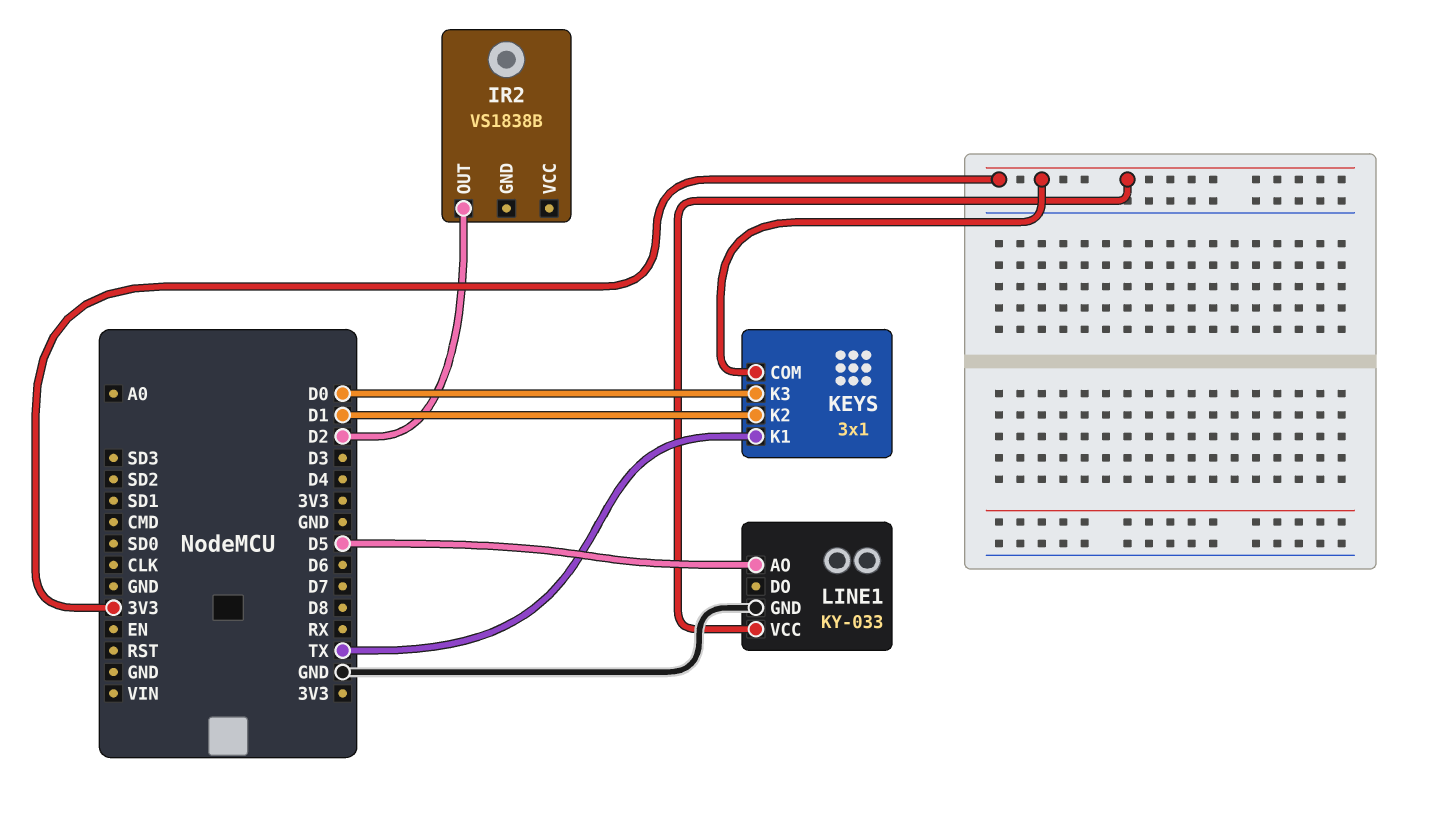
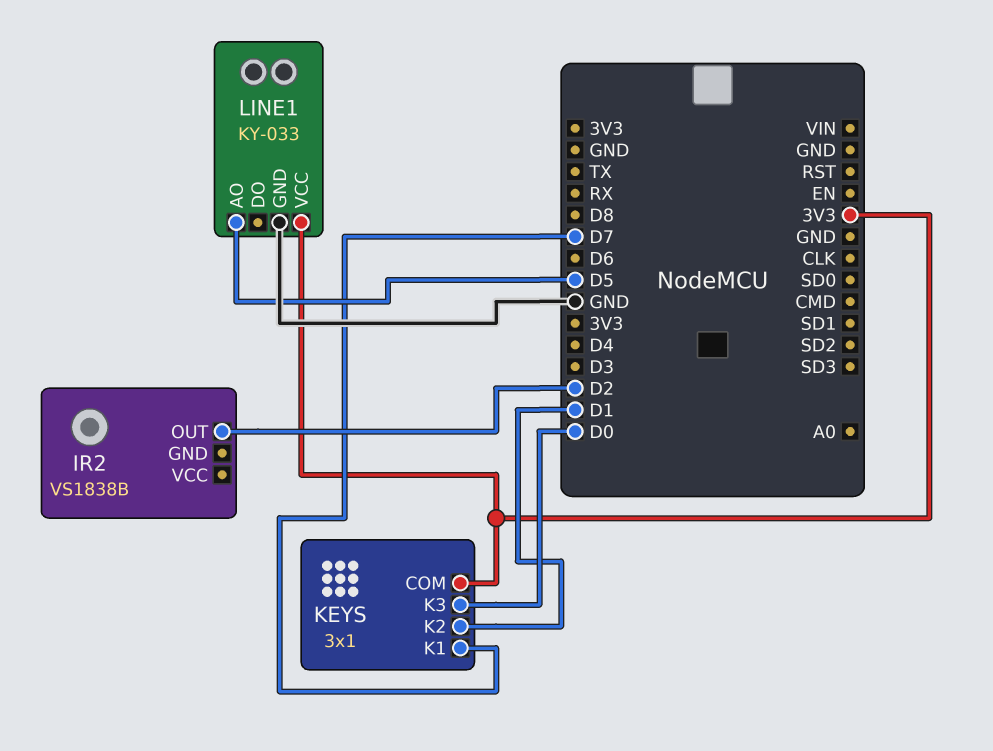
KEYS pin K1: TX -> D7

